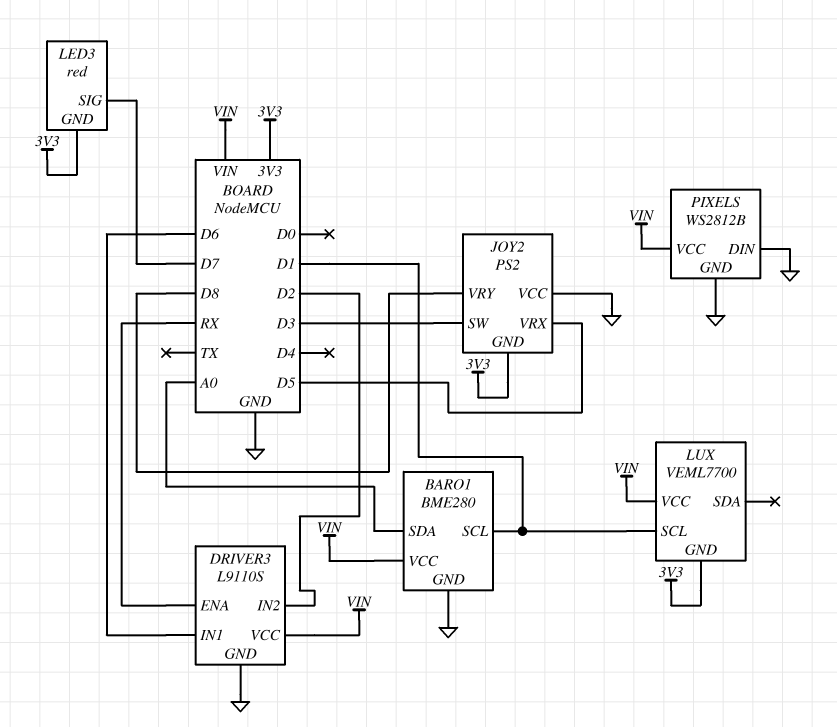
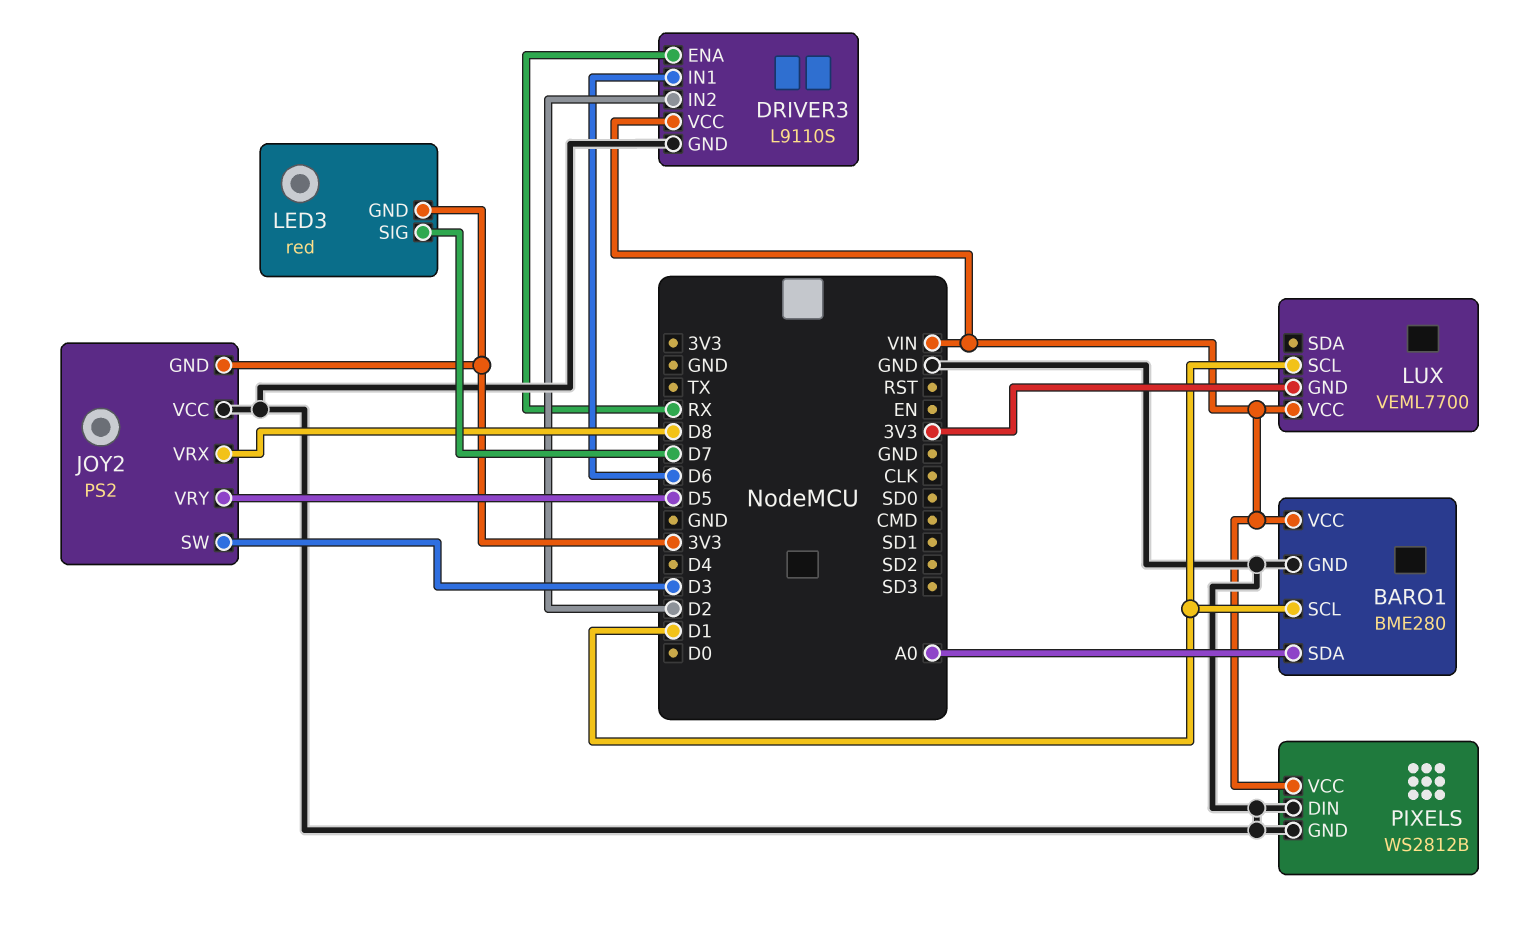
JOY2 pin VRX: D5 -> D8
JOY2 pin VRY: D8 -> D5

